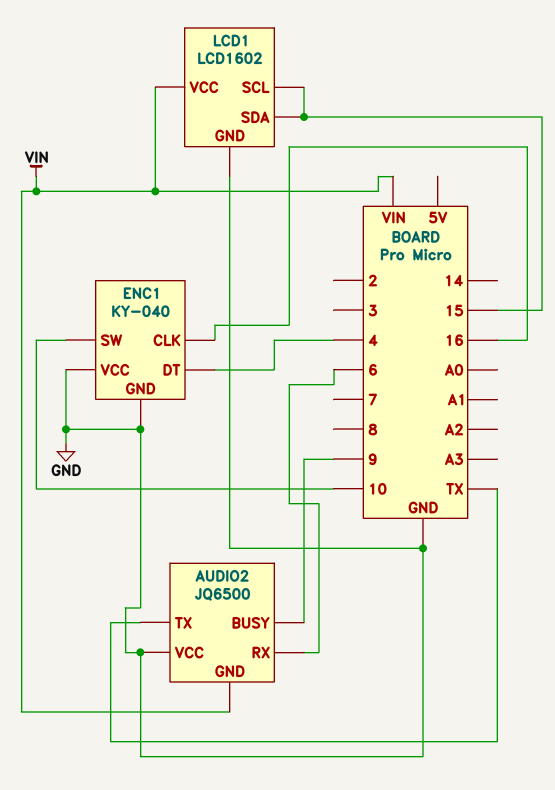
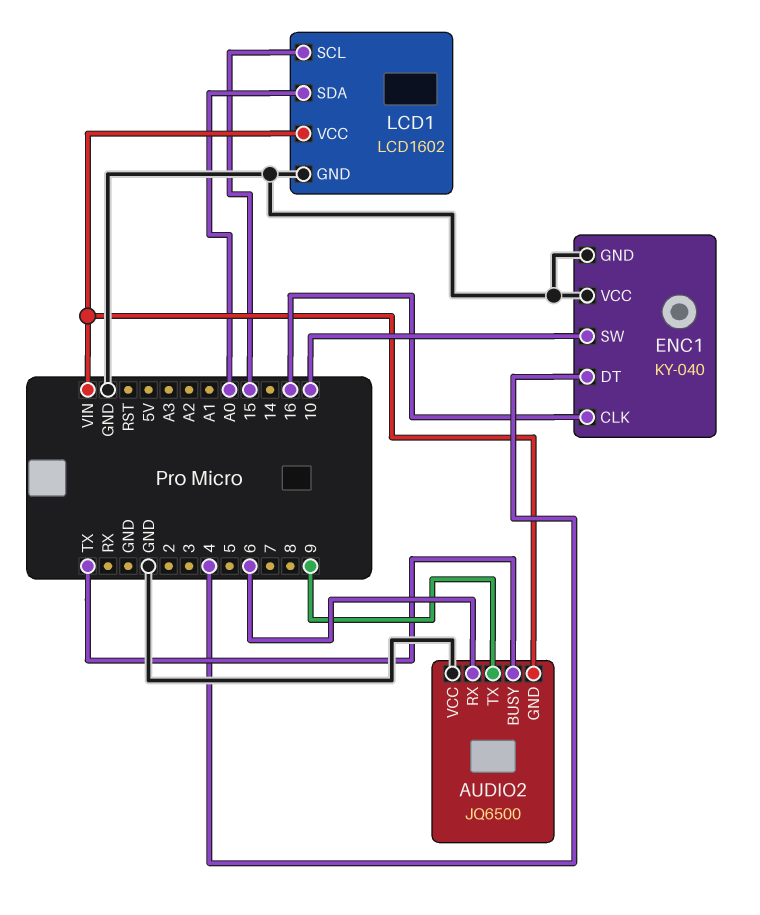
AUDIO2 pin BUSY: 9 -> TX
AUDIO2 pin TX: TX -> 9
LCD1 pin SDA: 15 -> A0

